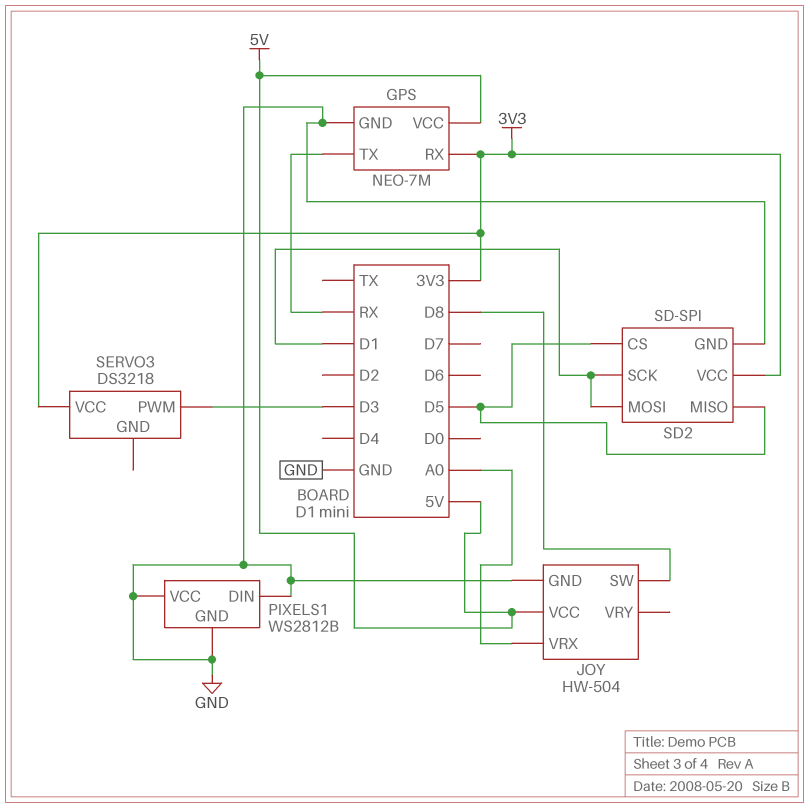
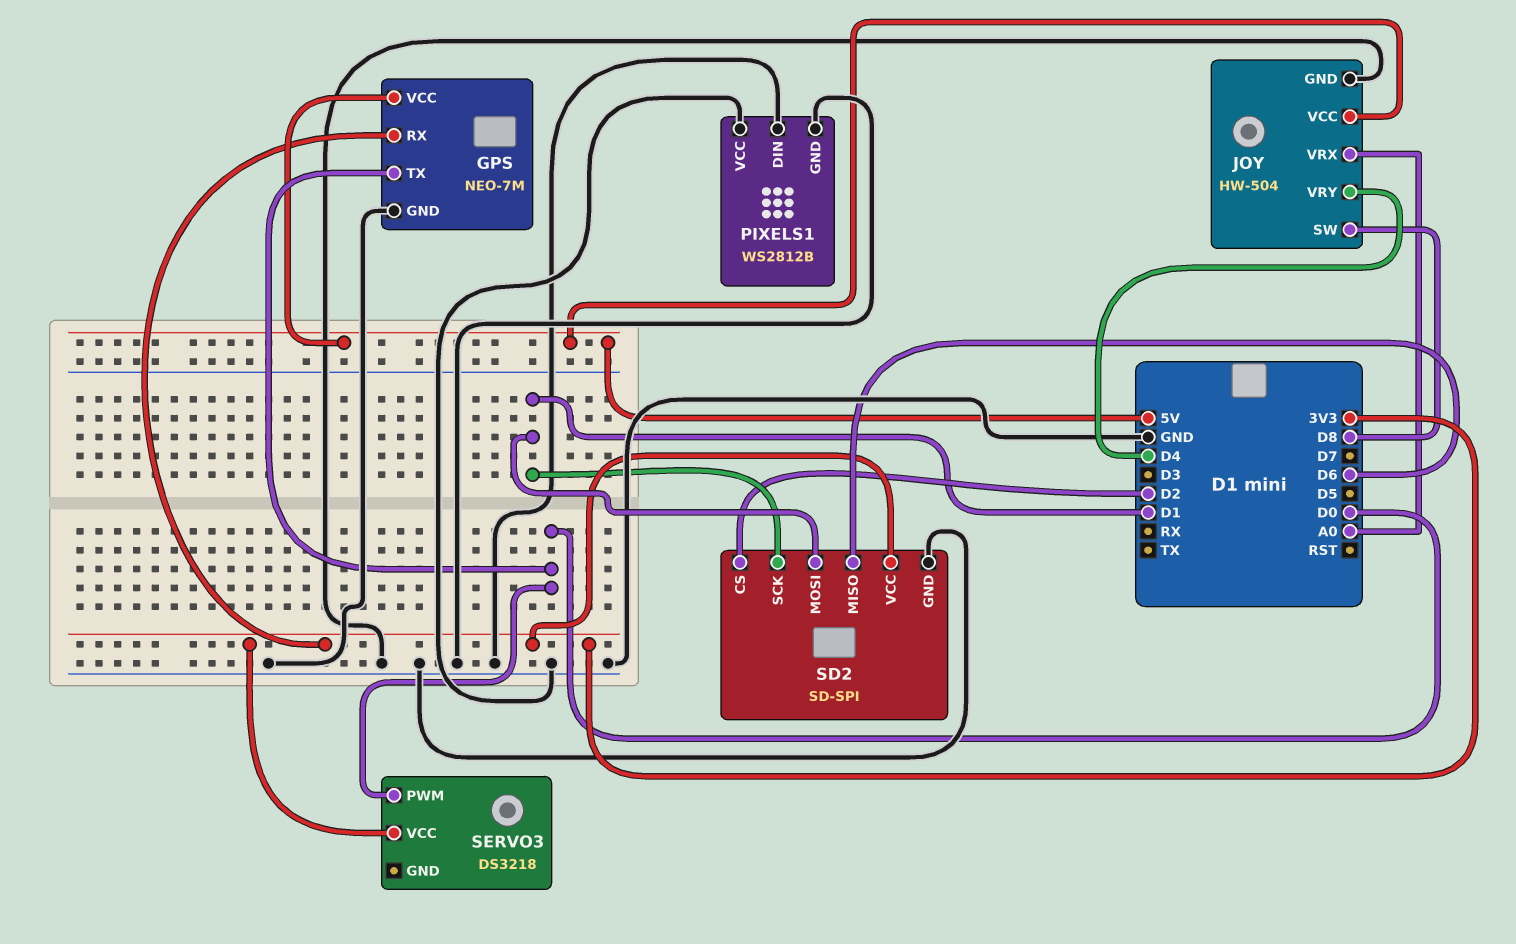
GPS pin TX: RX -> D0
JOY pin VRY: none -> D4
SD2 pin CS: D5 -> D2
SD2 pin MISO: D5 -> D6
SERVO3 pin PWM: D3 -> D0

